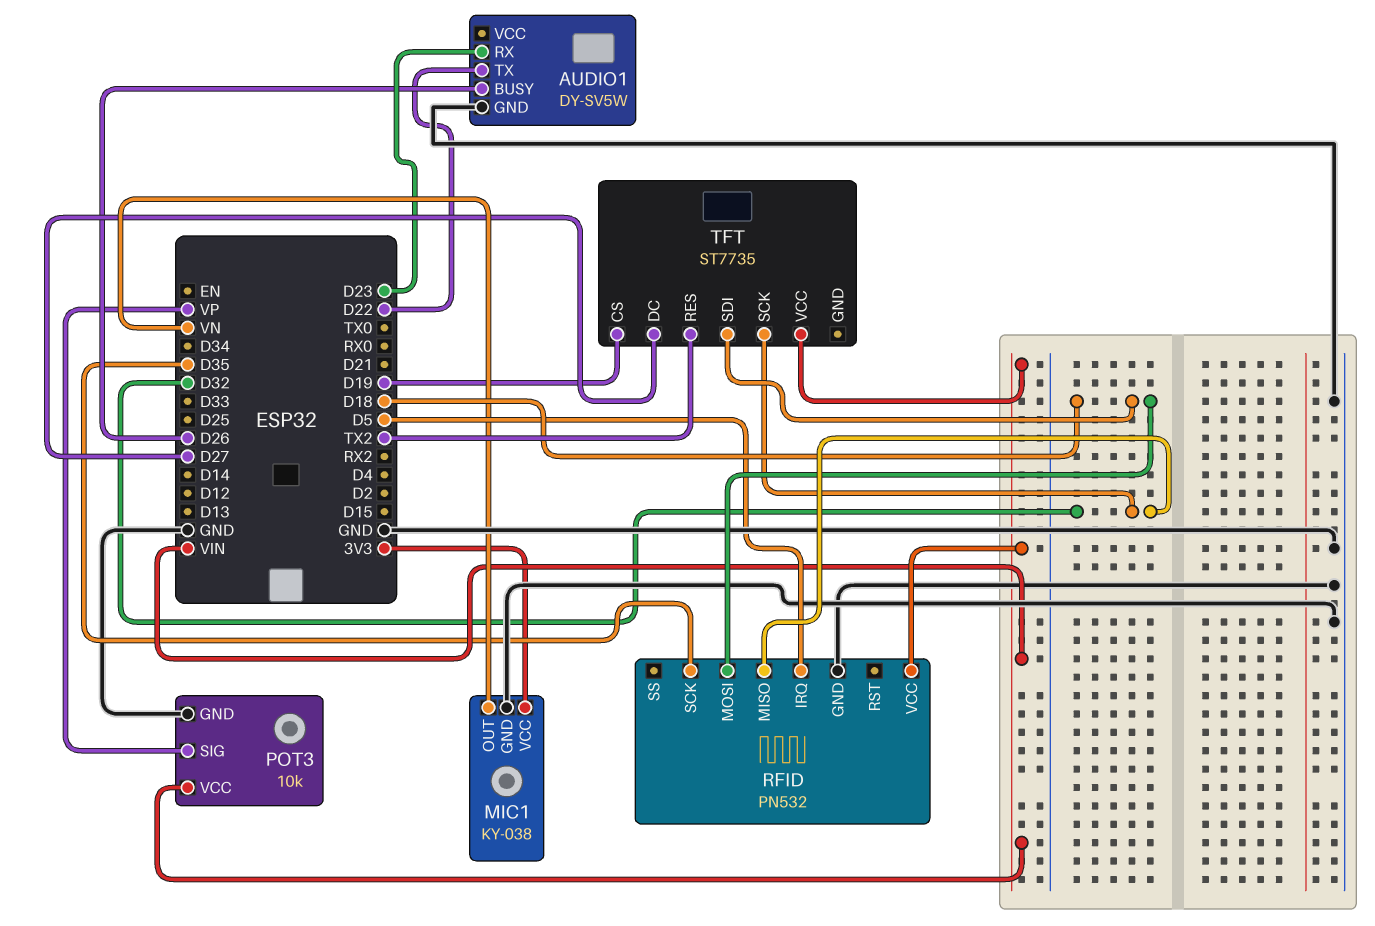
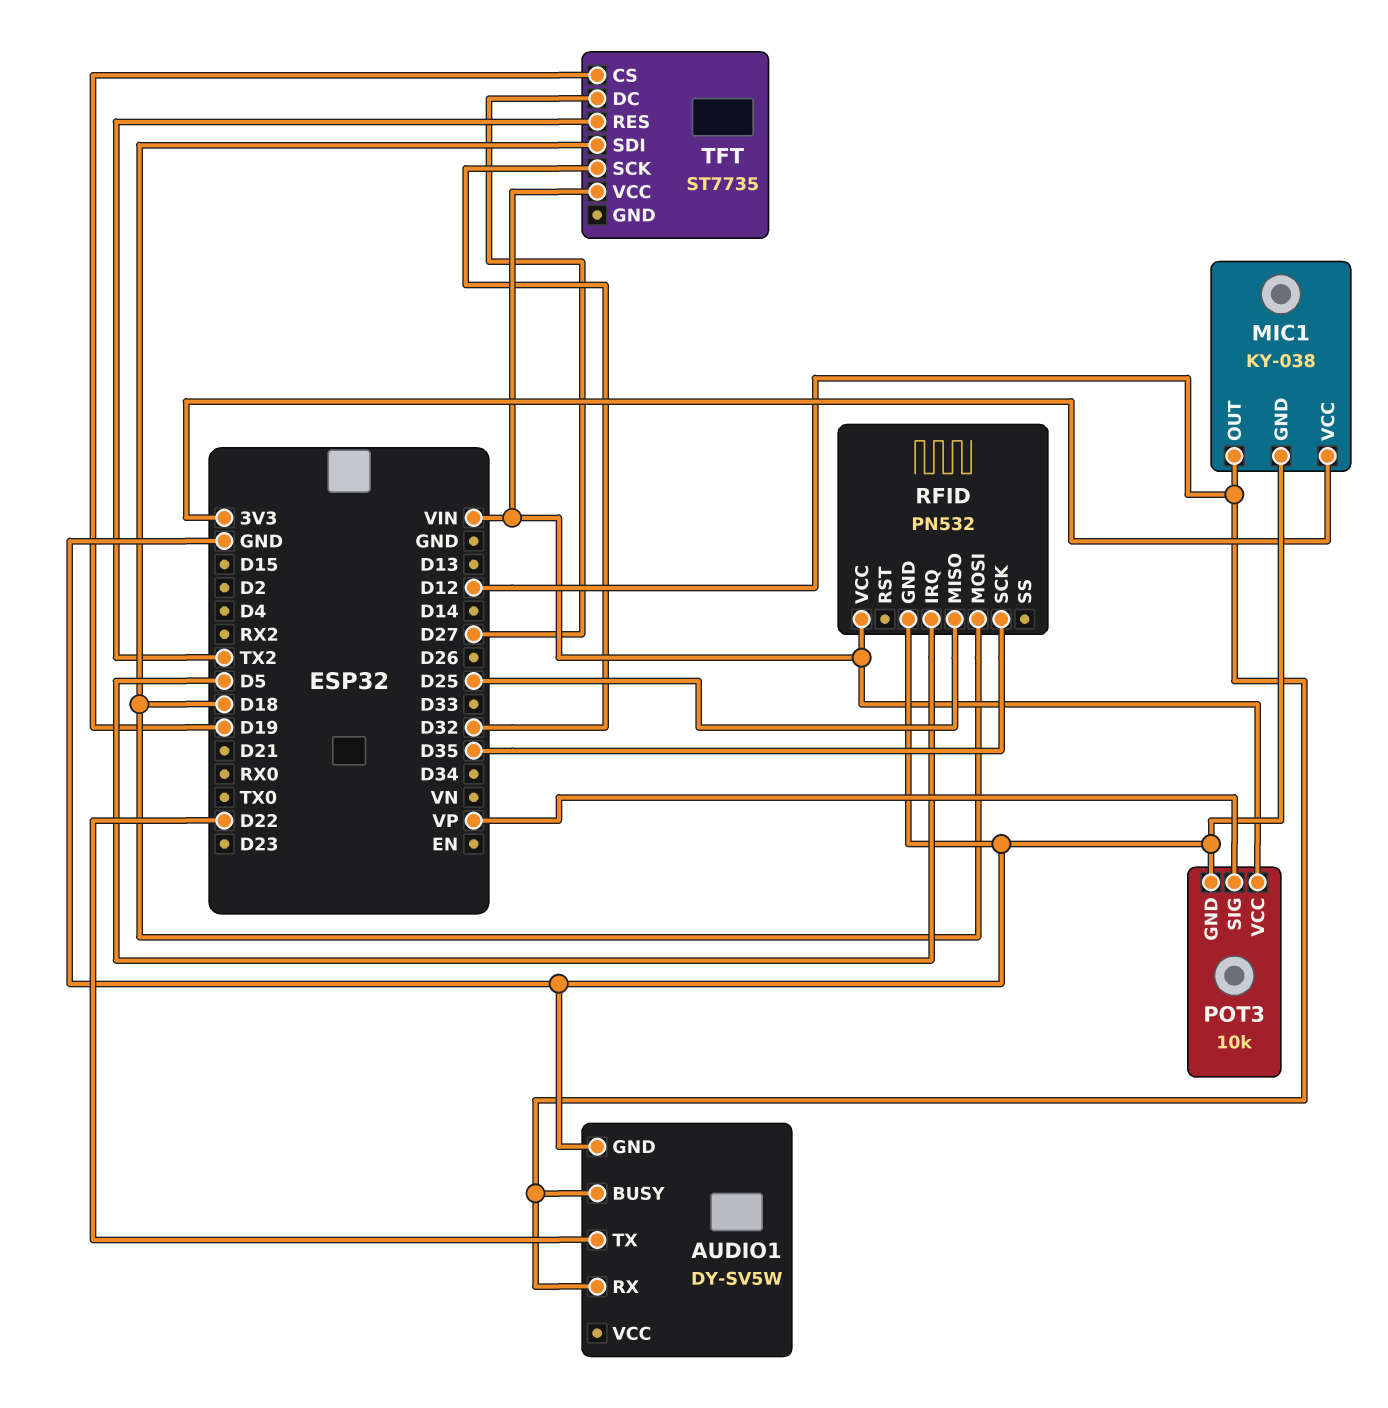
AUDIO1 pin BUSY: D26 -> D12
AUDIO1 pin RX: D23 -> D12
MIC1 pin OUT: VN -> D12
RFID pin MISO: D32 -> D25

